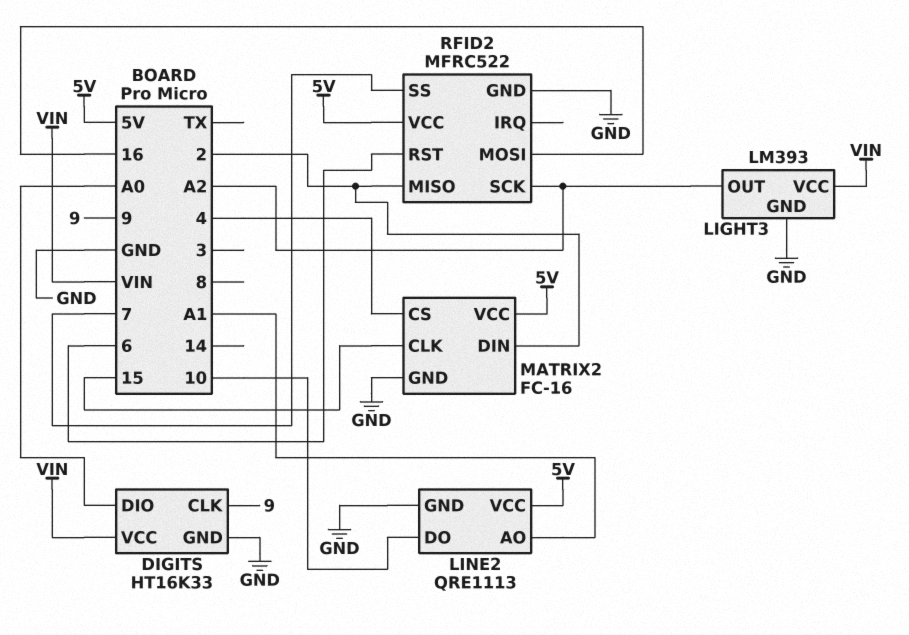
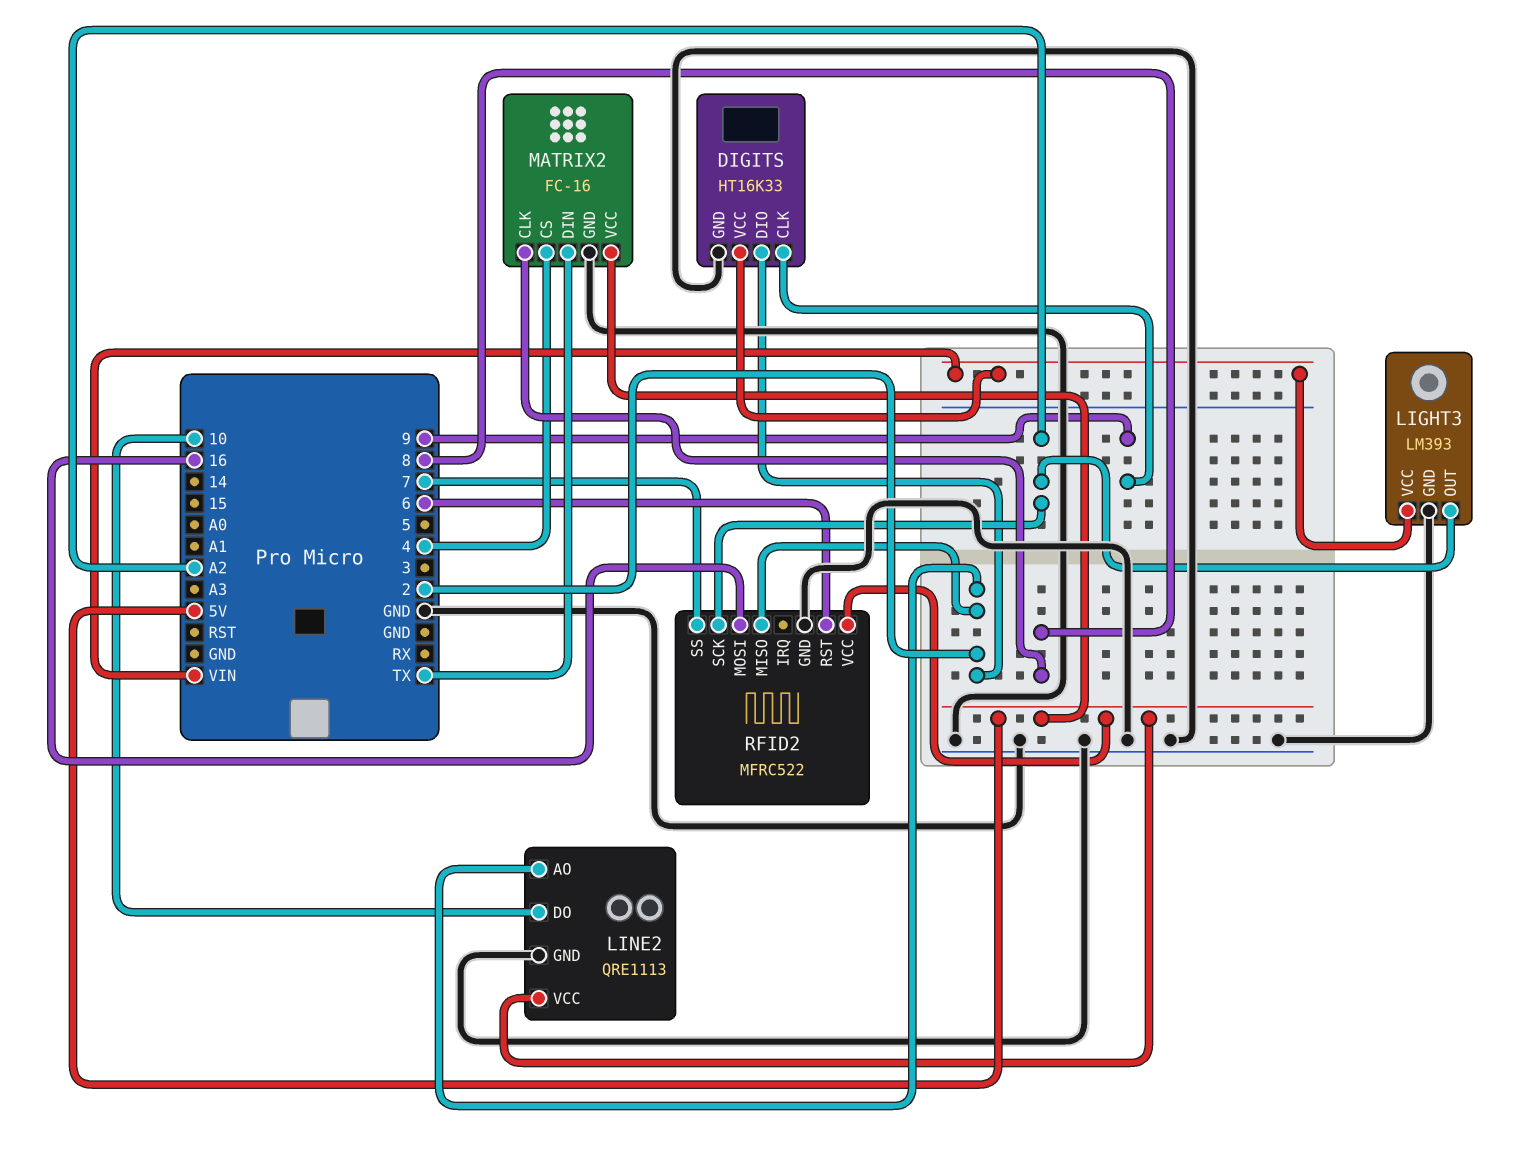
DIGITS pin DIO: A0 -> 2
LINE2 pin AO: A1 -> 2
MATRIX2 pin CLK: 15 -> 8
MATRIX2 pin DIN: 2 -> TX

